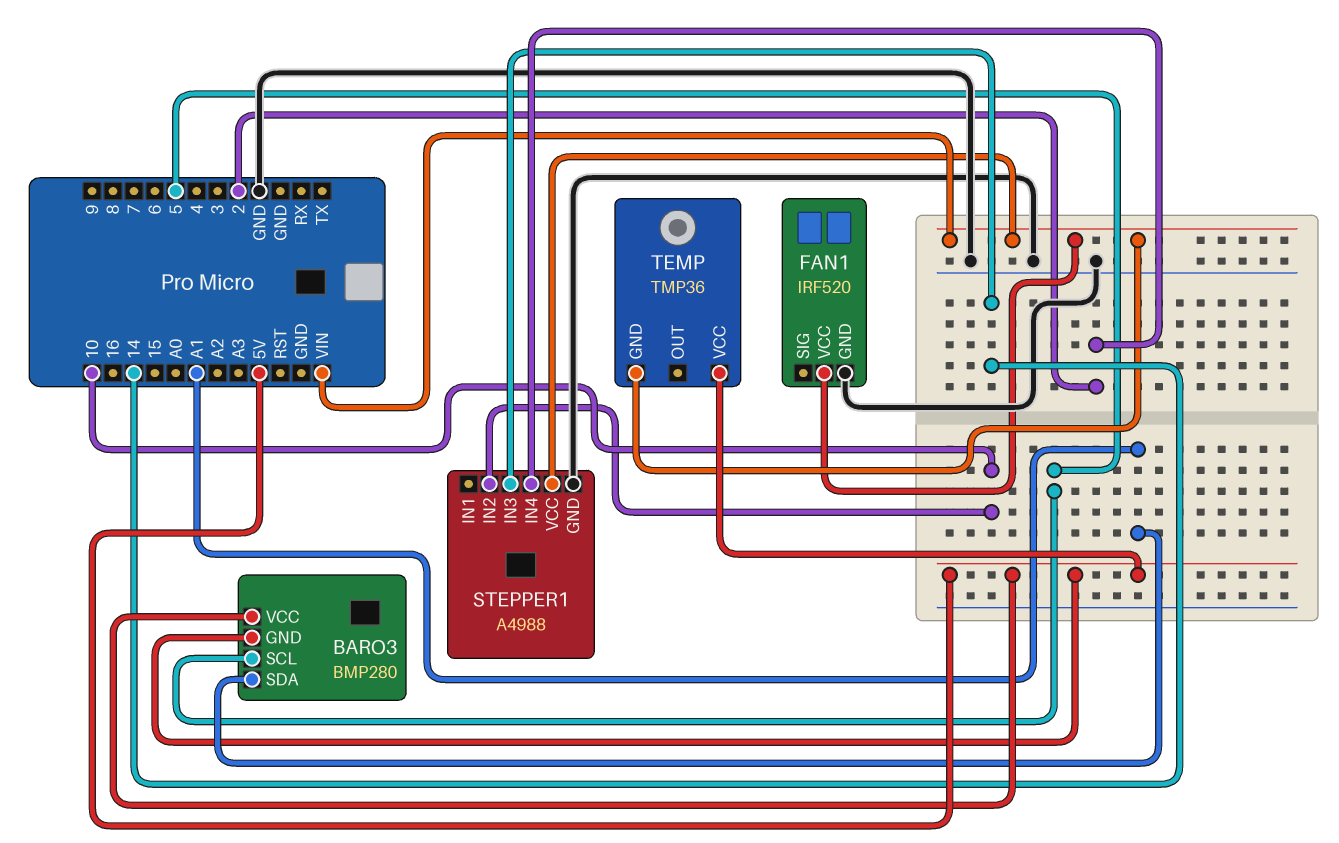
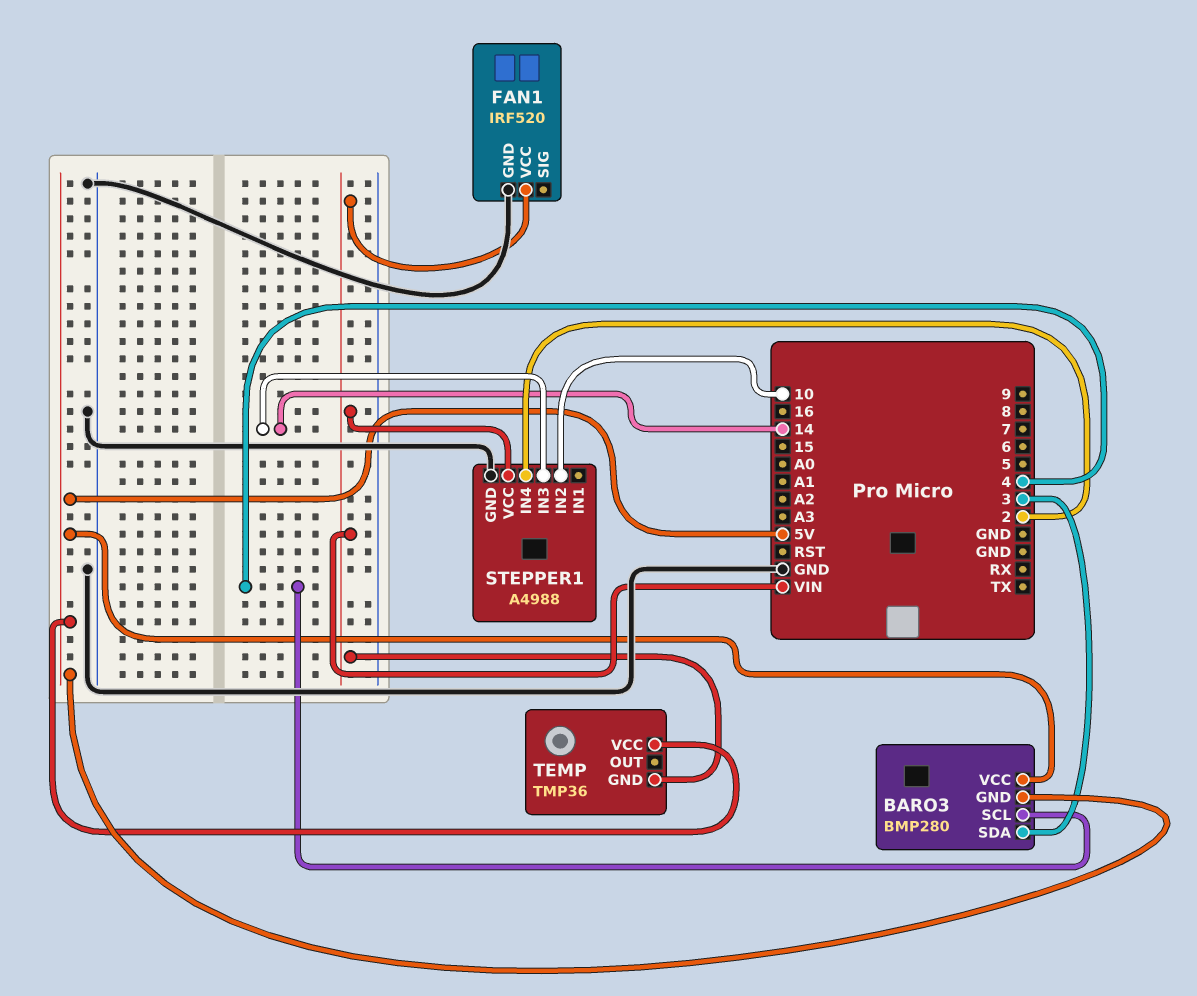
BARO3 pin SCL: 5 -> 4
BARO3 pin SDA: A1 -> 3

